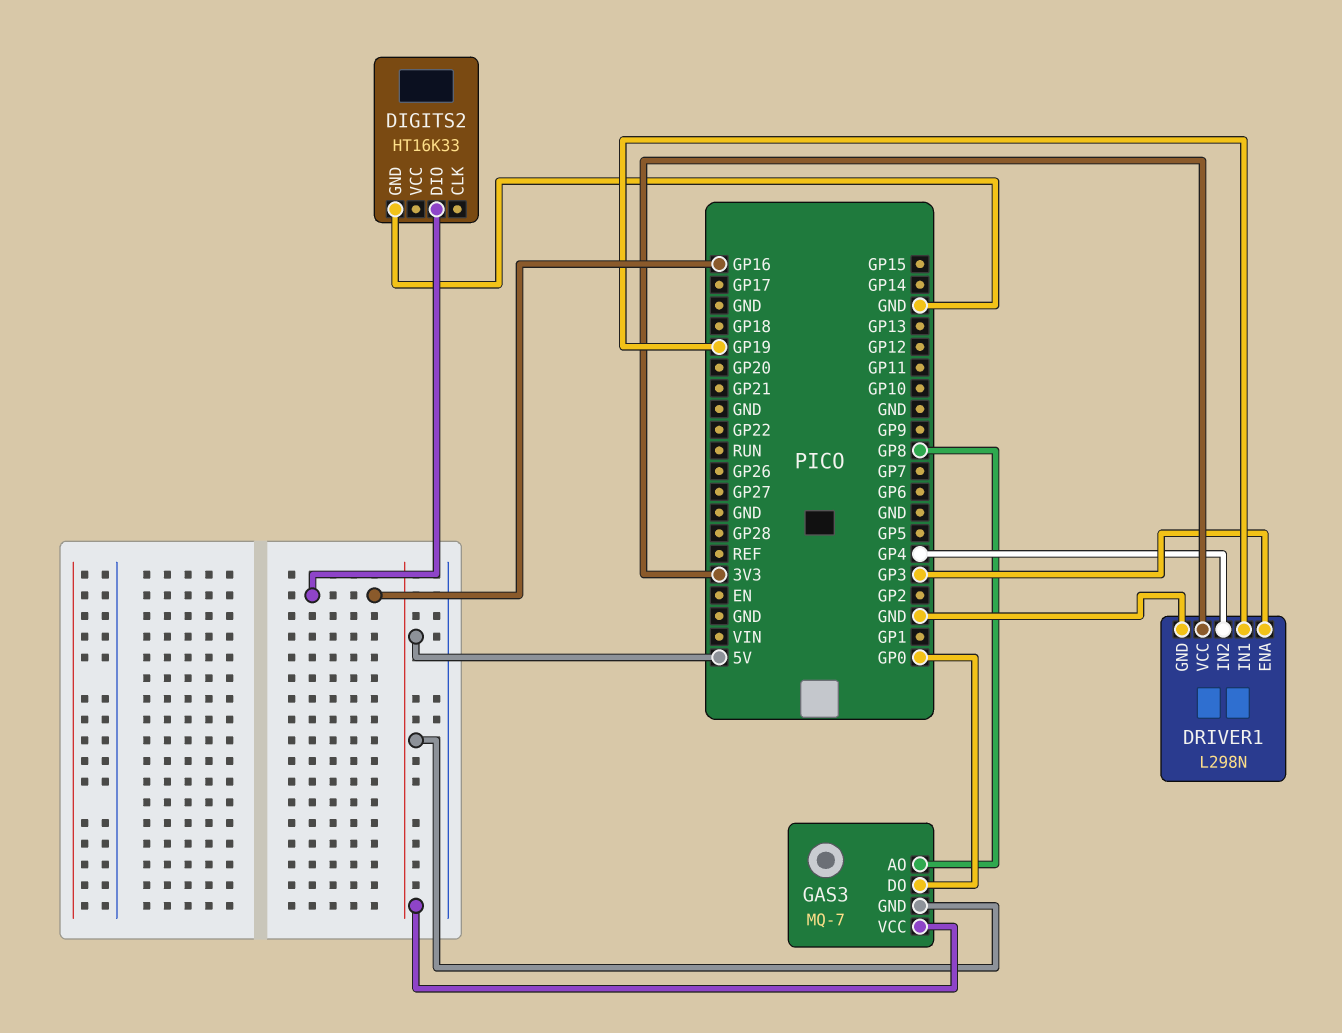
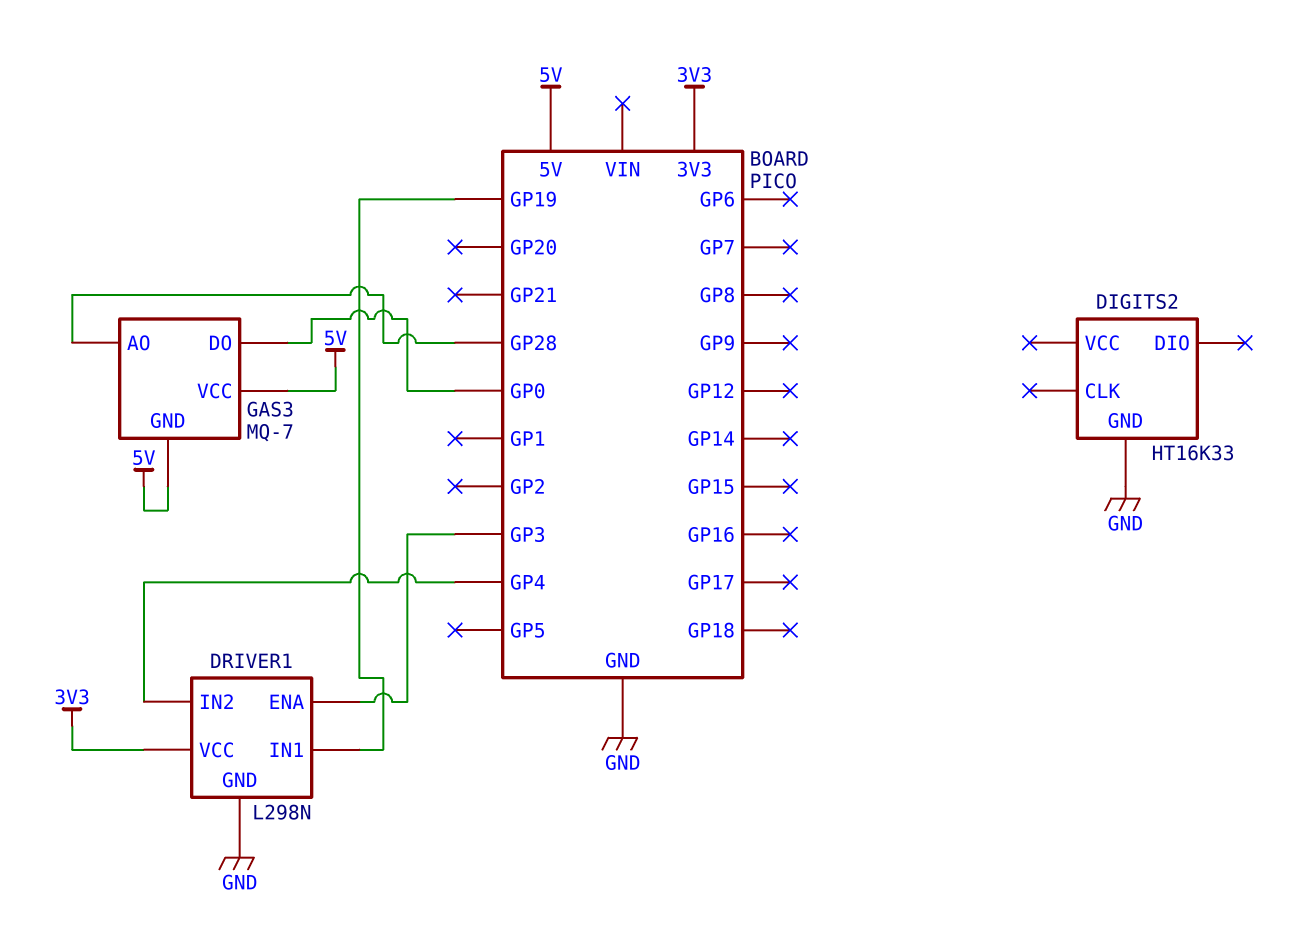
DIGITS2 pin DIO: GP16 -> none
GAS3 pin AO: GP8 -> GP28

